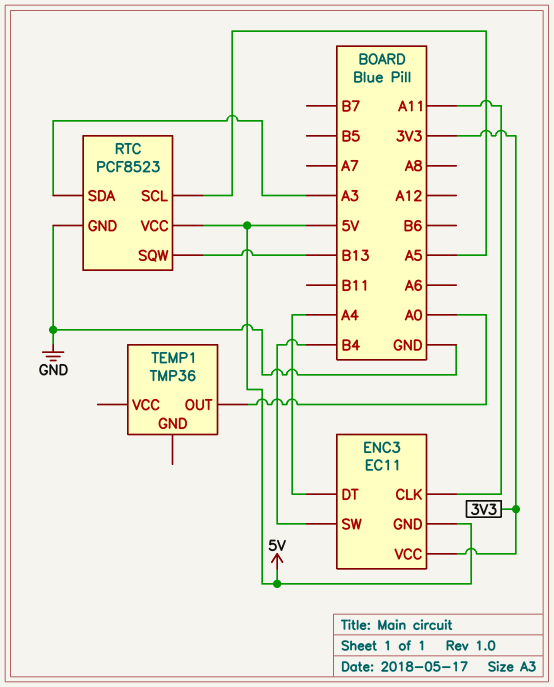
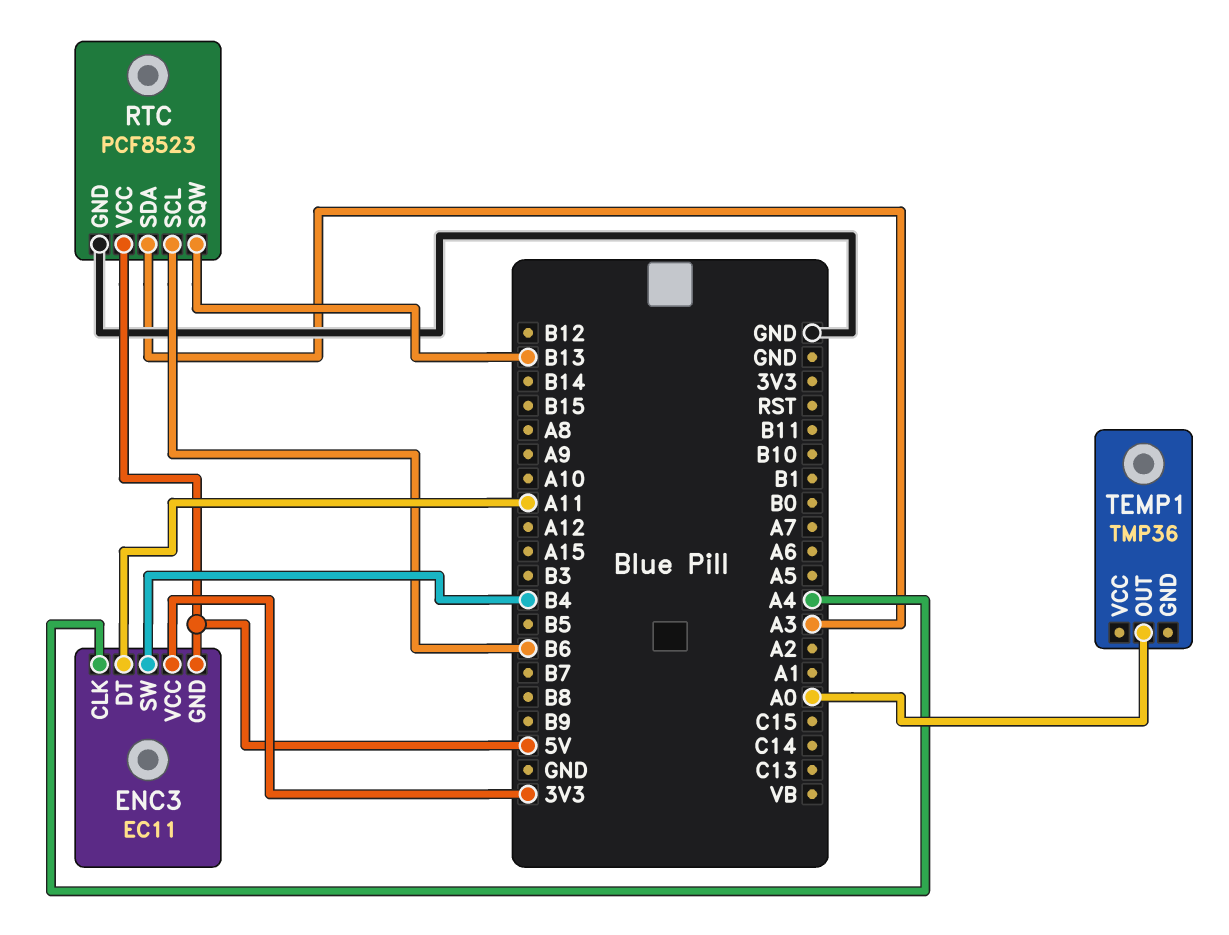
ENC3 pin CLK: A11 -> A4
ENC3 pin DT: A4 -> A11
RTC pin SCL: A5 -> B6

